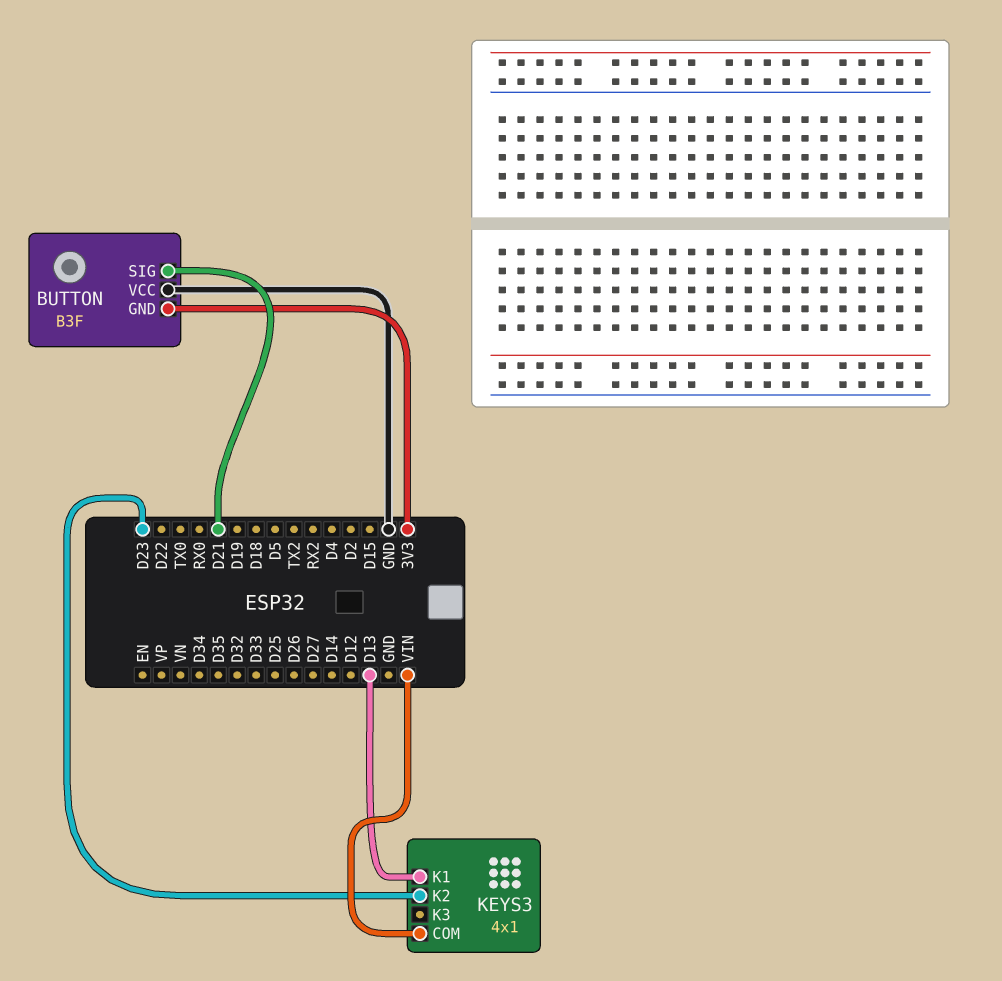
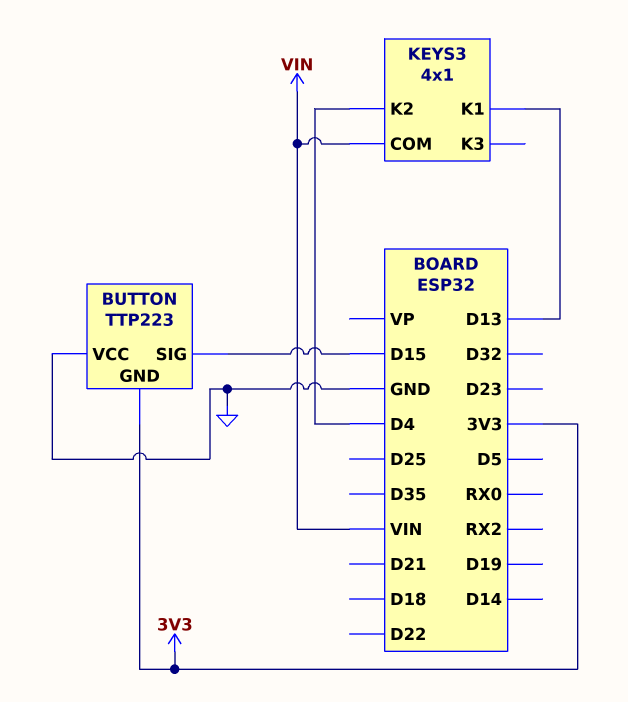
BUTTON: B3F -> TTP223
BUTTON pin SIG: D21 -> D15
KEYS3 pin K2: D23 -> D4

